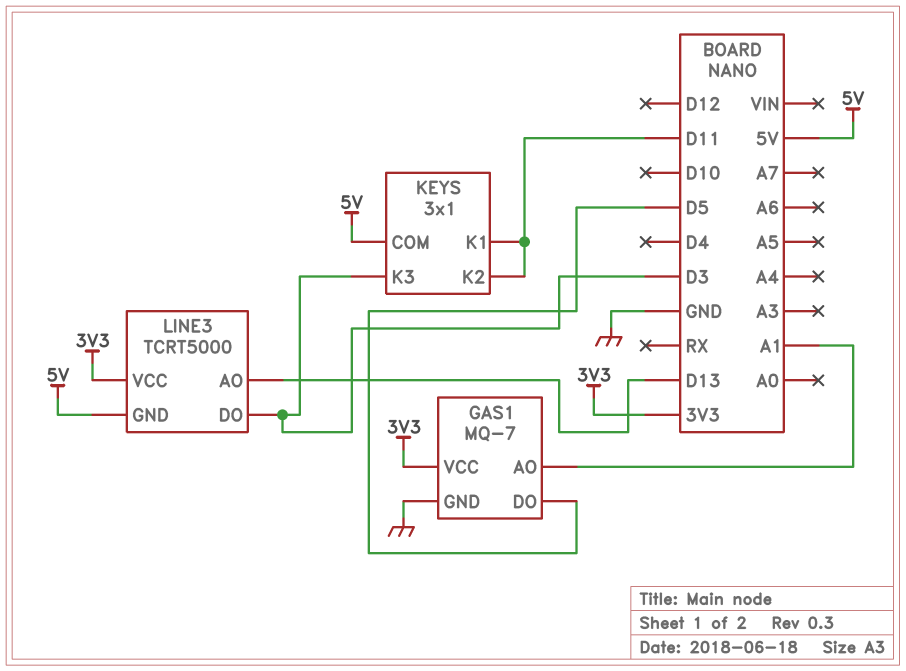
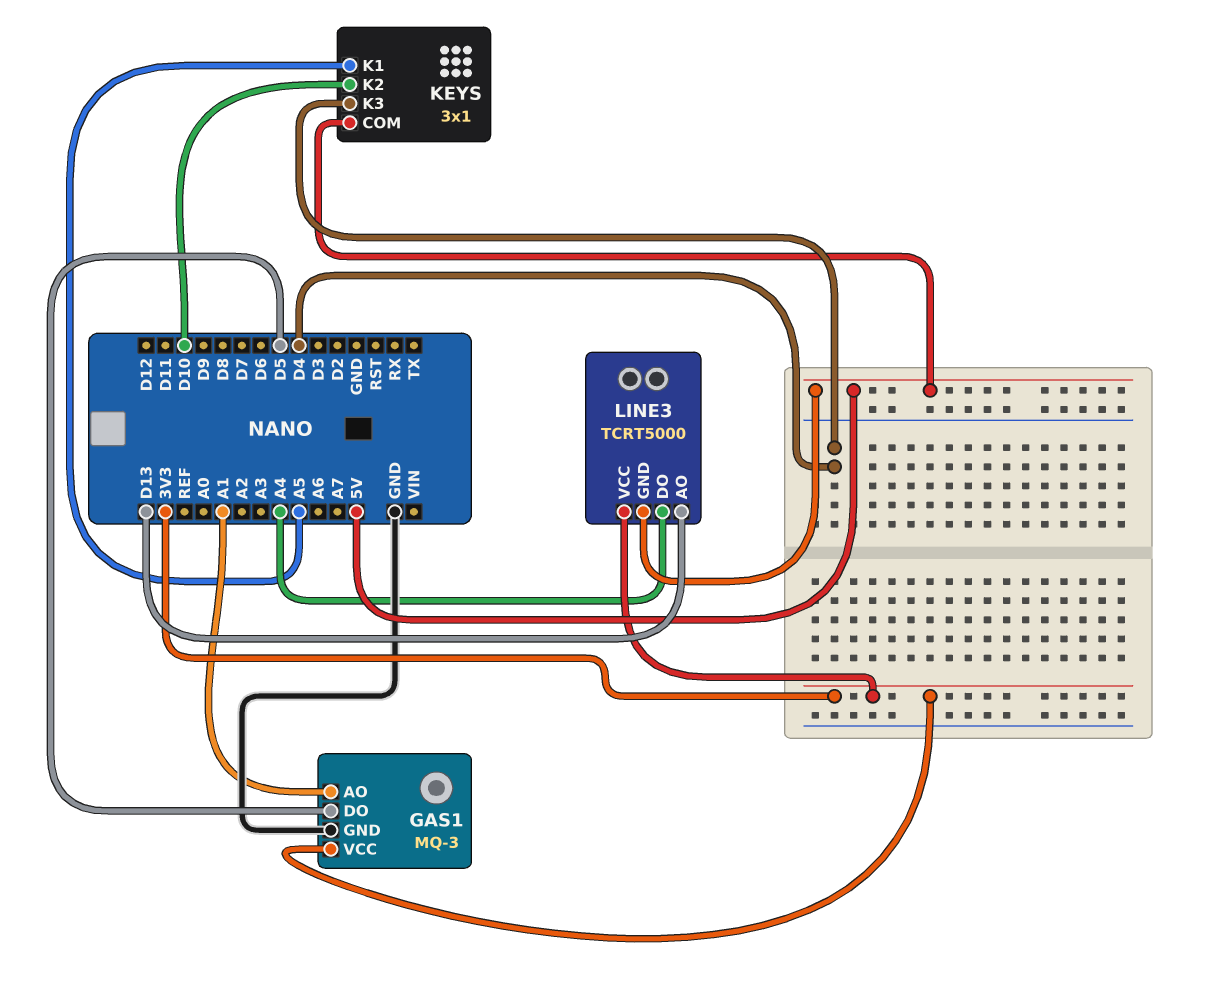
GAS1: MQ-7 -> MQ-3
KEYS pin K1: D11 -> A5
KEYS pin K2: D11 -> D10
KEYS pin K3: D3 -> D4
LINE3 pin DO: D3 -> A4

